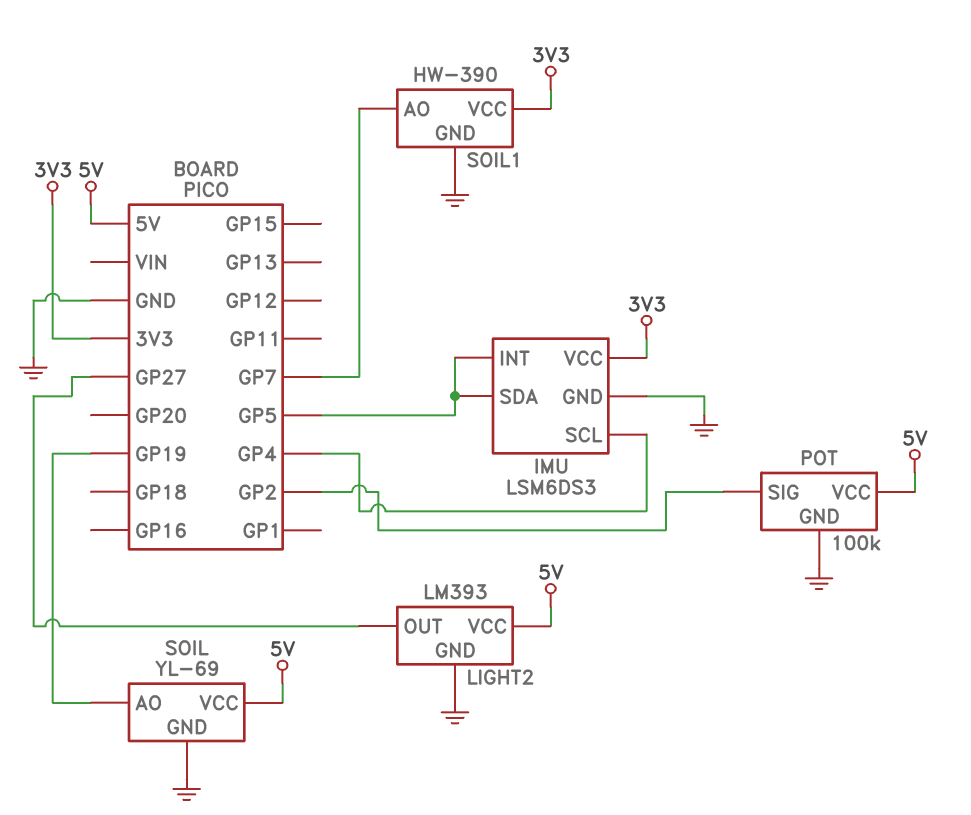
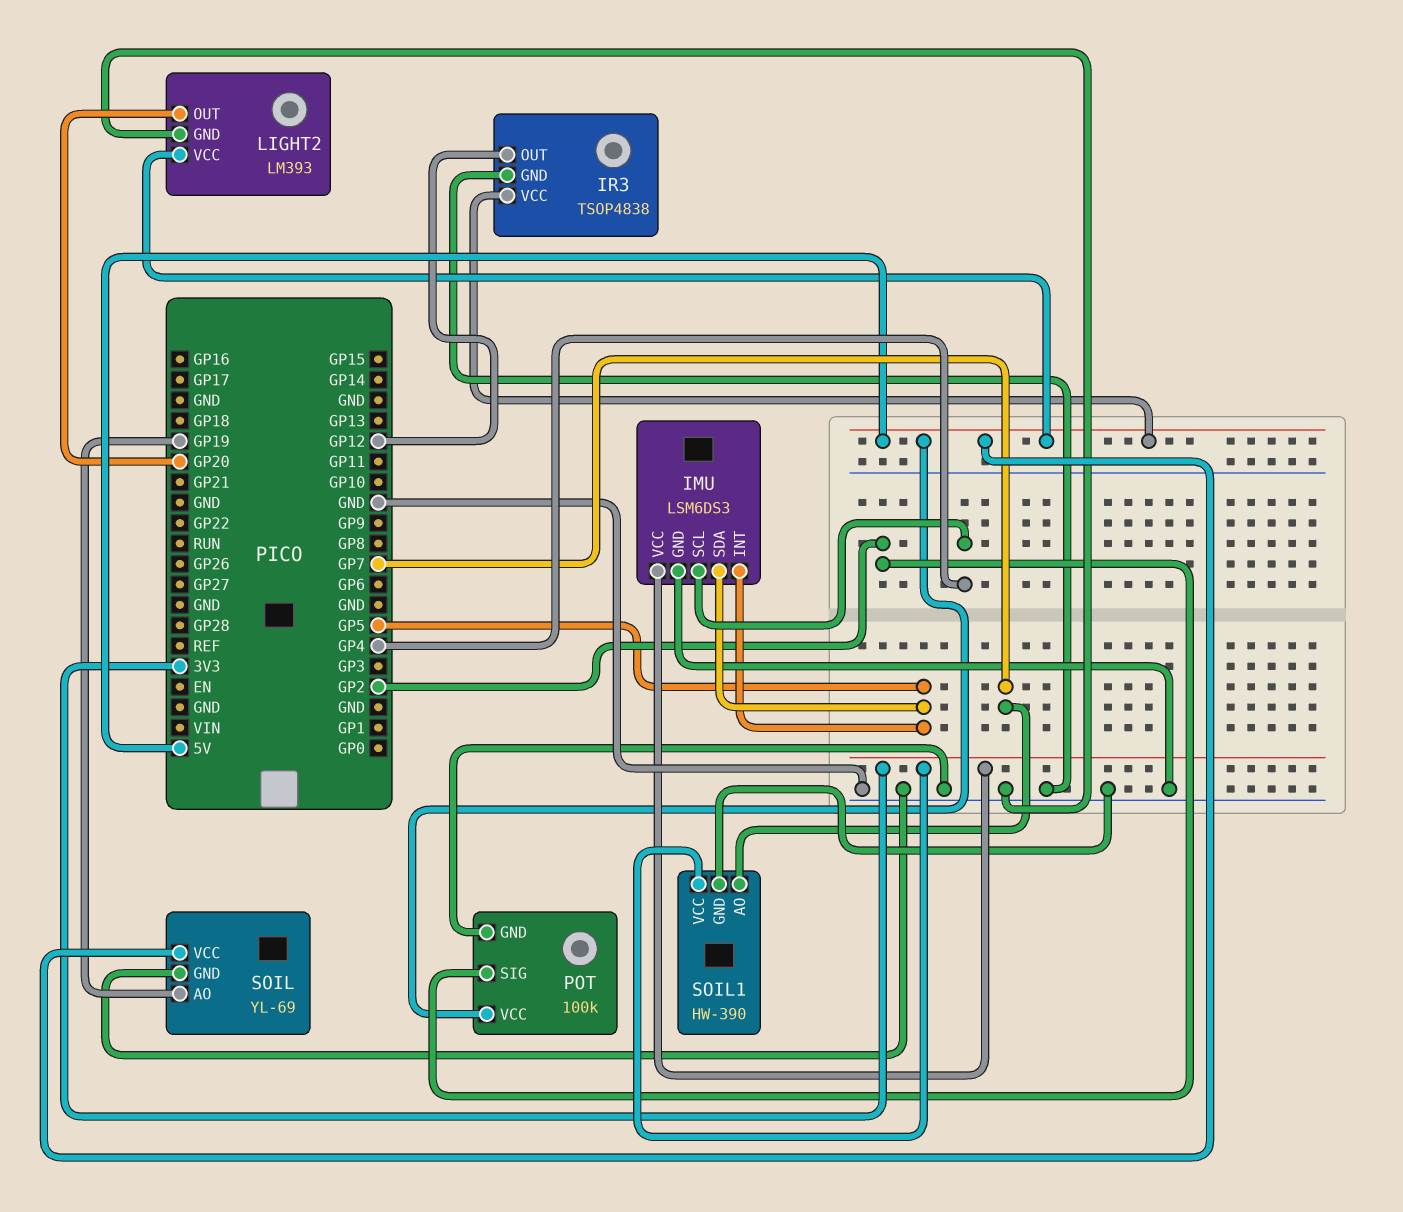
IR3: none -> TSOP4838
IR3 pin GND: none -> GND
IR3 pin OUT: none -> GP12
IR3 pin VCC: none -> 5V
LIGHT2 pin OUT: GP27 -> GP20

